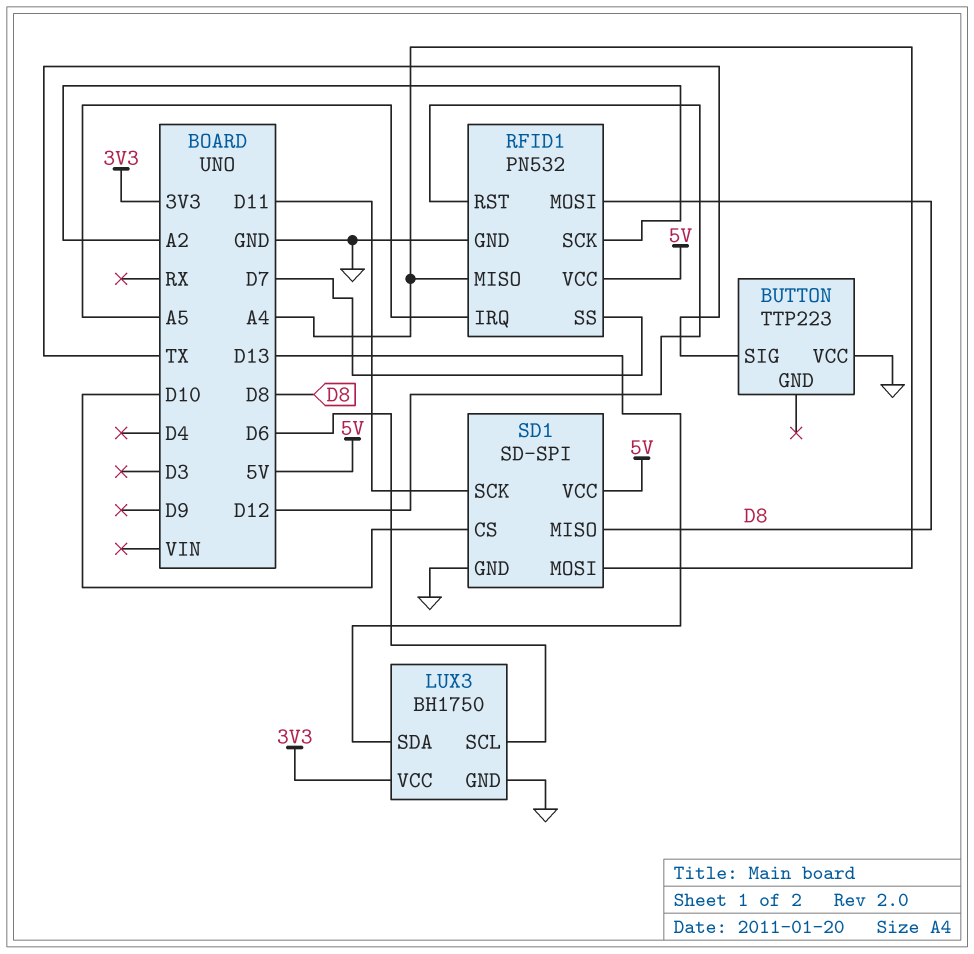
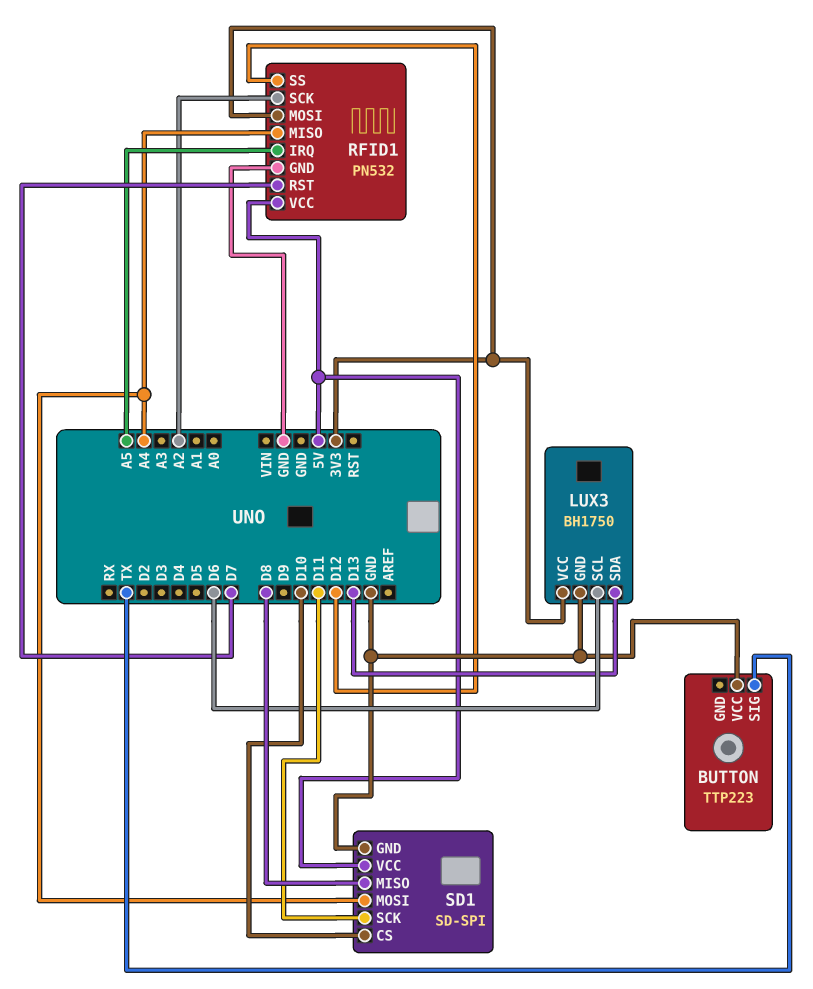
RFID1 pin MOSI: D8 -> 3V3
RFID1 pin RST: D12 -> D7
RFID1 pin SS: D7 -> D12

